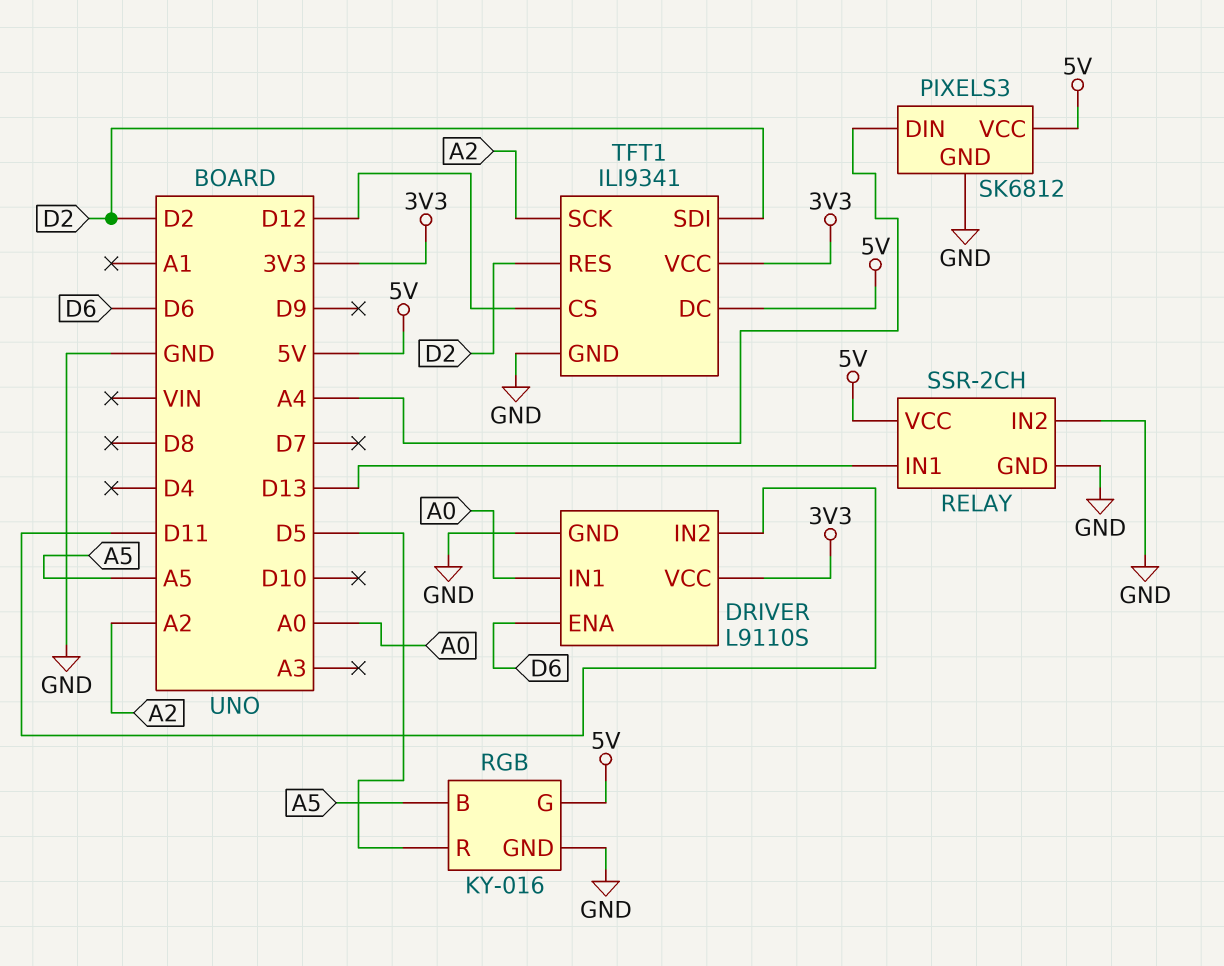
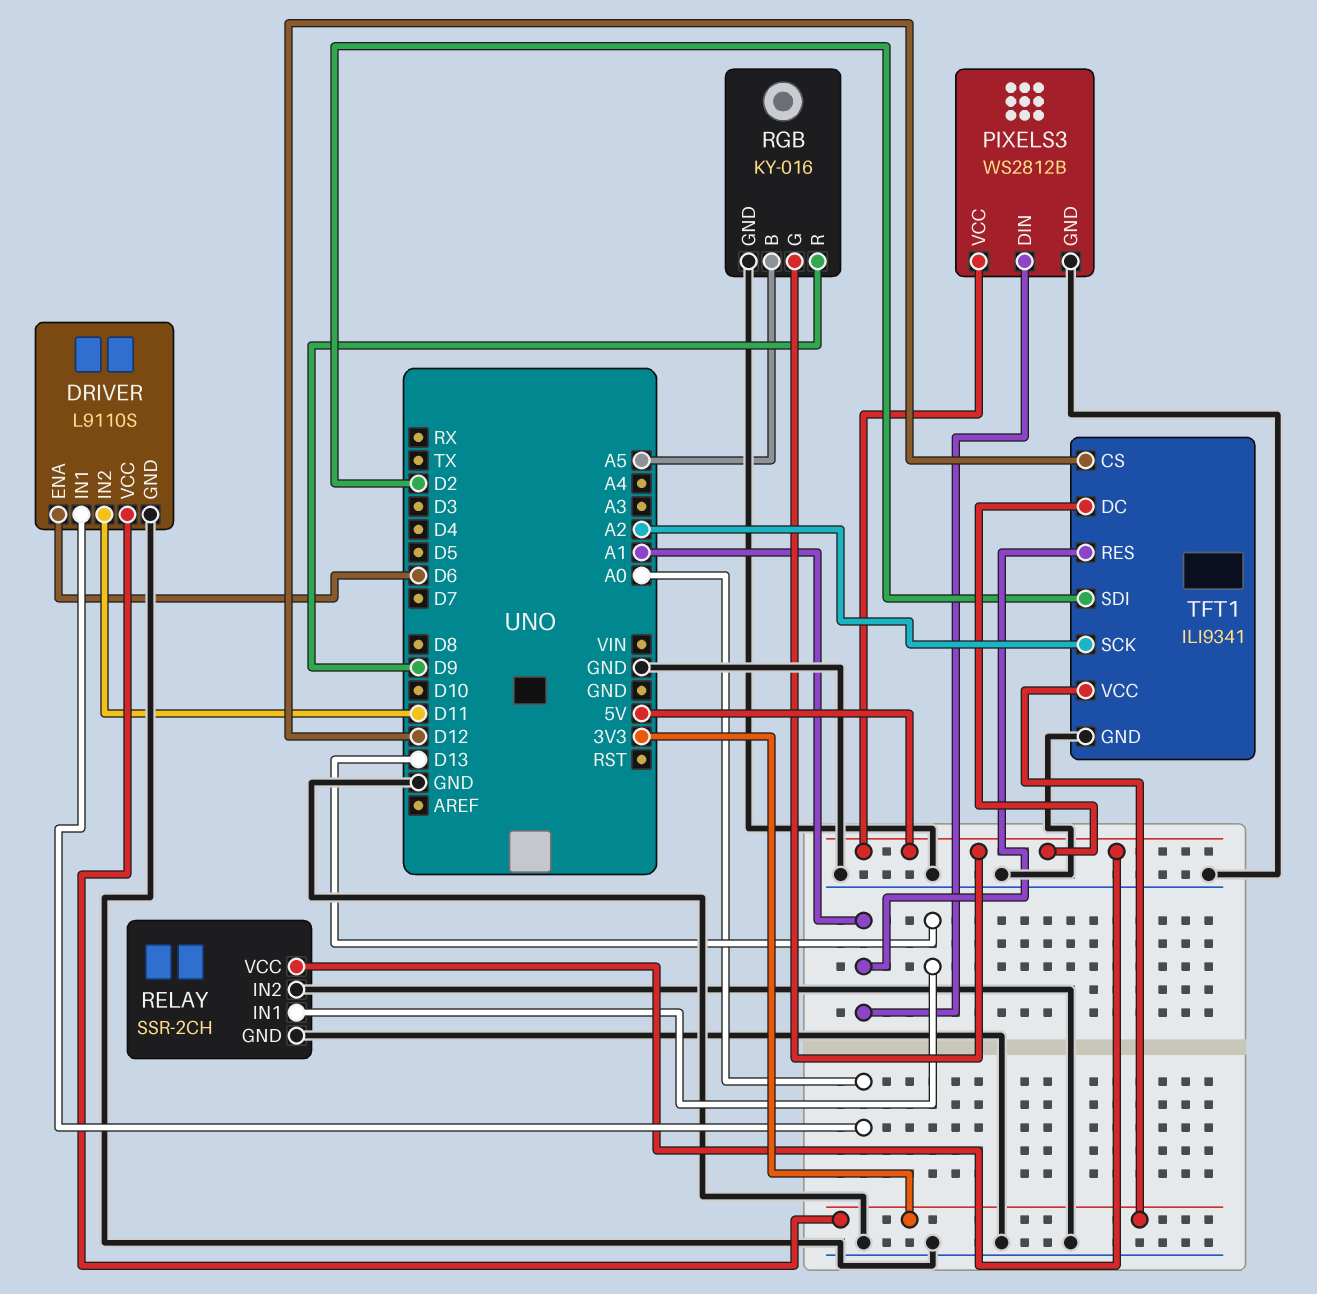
PIXELS3: SK6812 -> WS2812B
PIXELS3 pin DIN: A4 -> A1
RGB pin R: D5 -> D9
TFT1 pin RES: D2 -> A1

